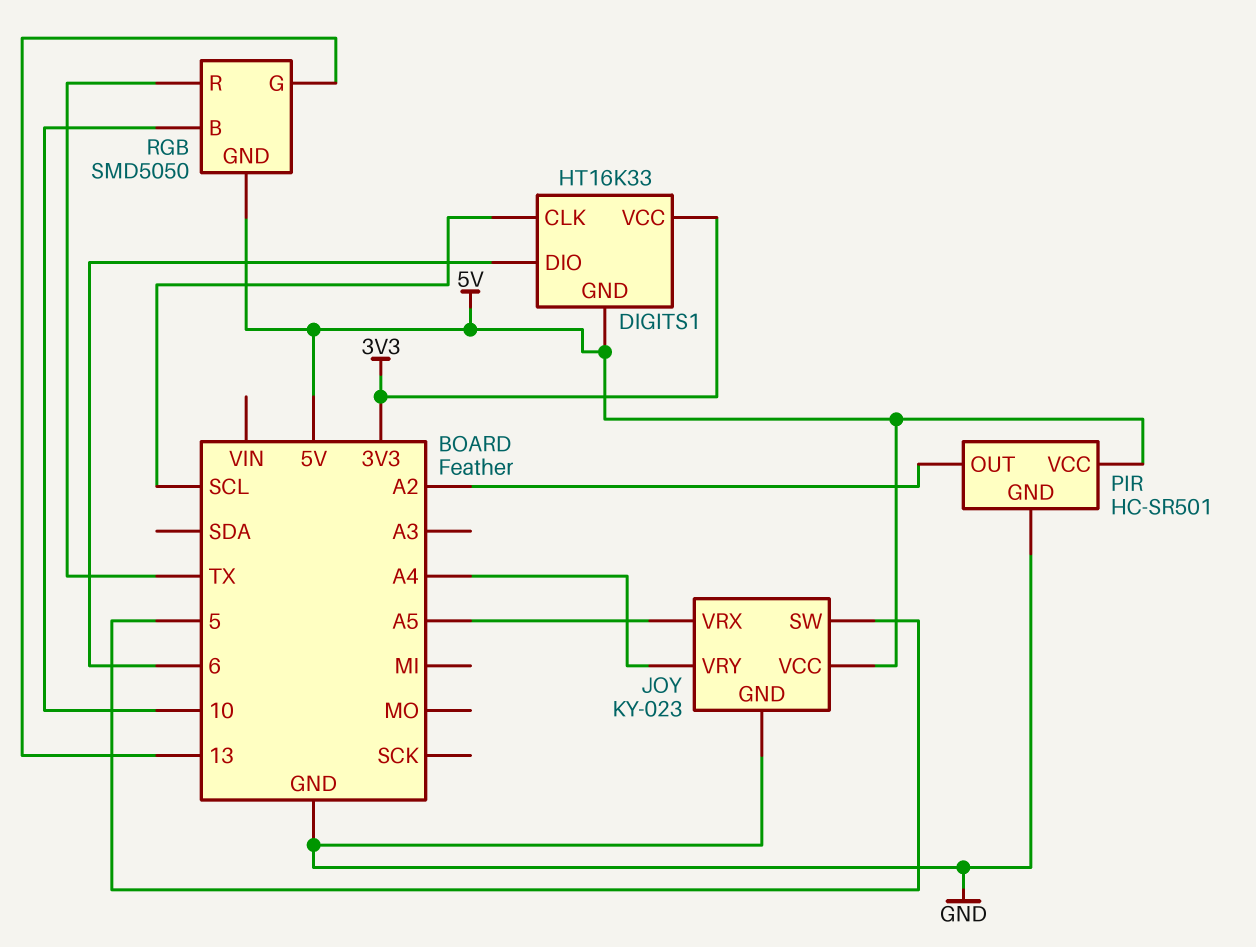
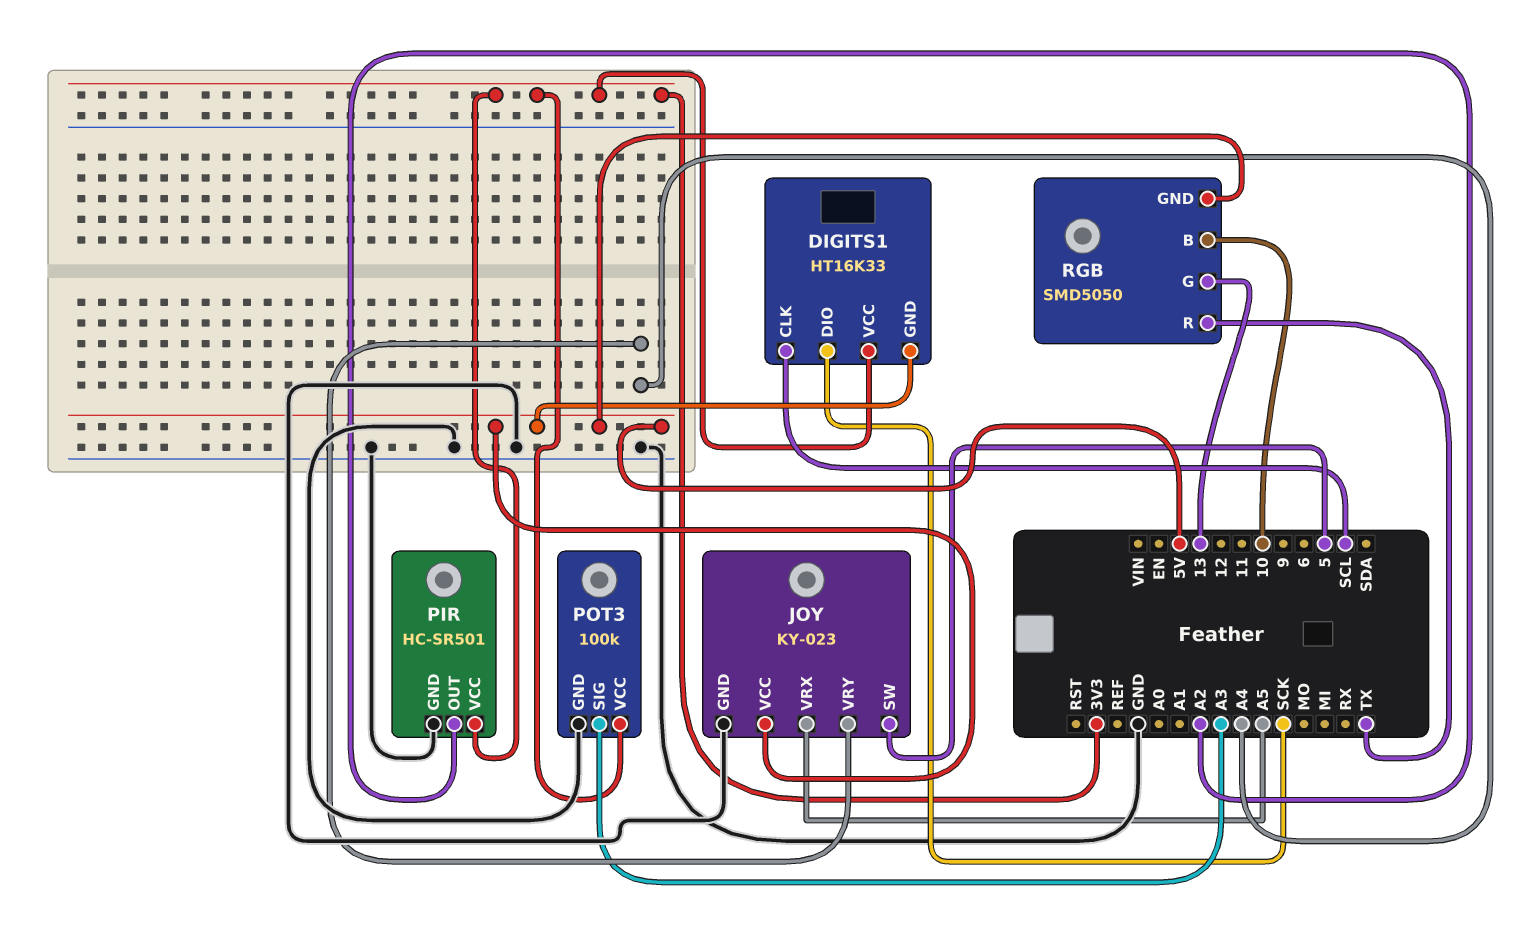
DIGITS1 pin DIO: 6 -> SCK
PIR pin VCC: 5V -> 3V3
POT3: none -> 100k
POT3 pin GND: none -> GND
POT3 pin SIG: none -> A3
POT3 pin VCC: none -> 3V3

